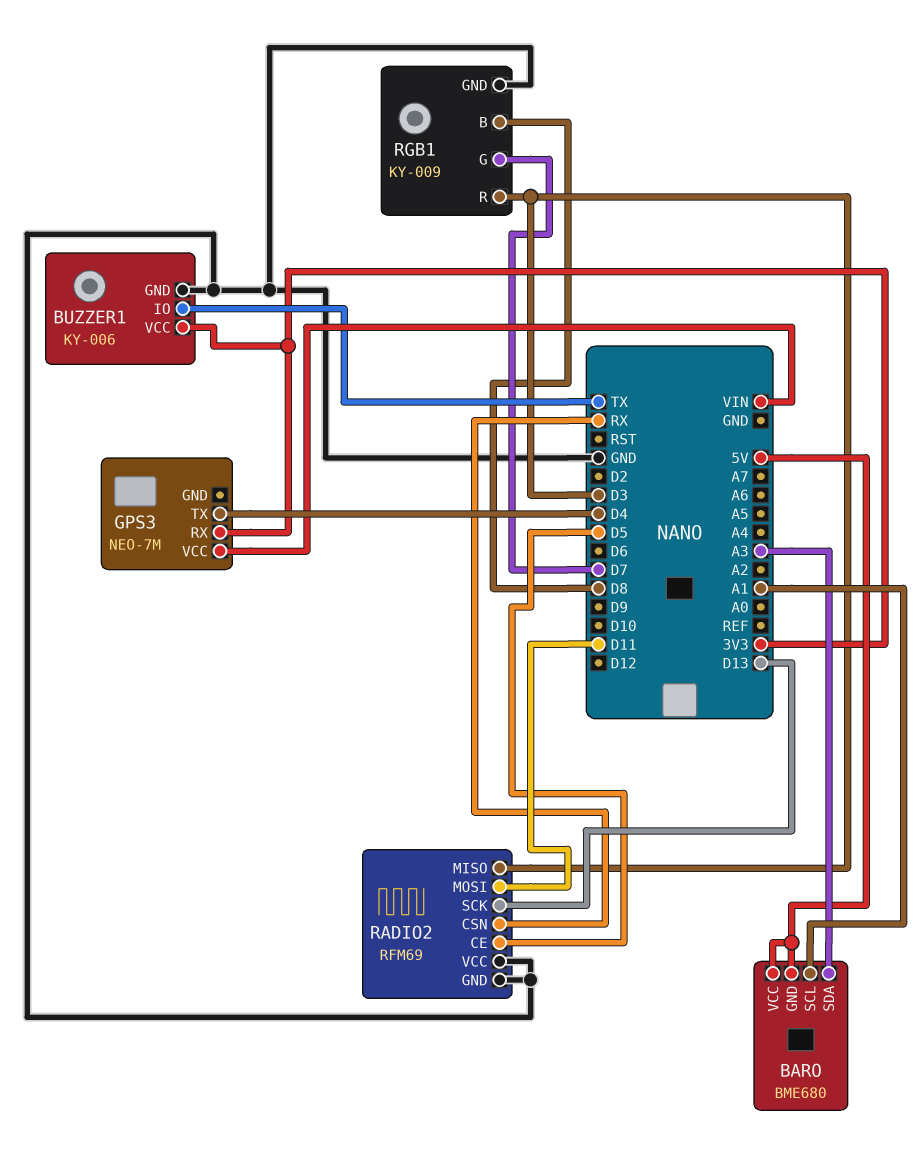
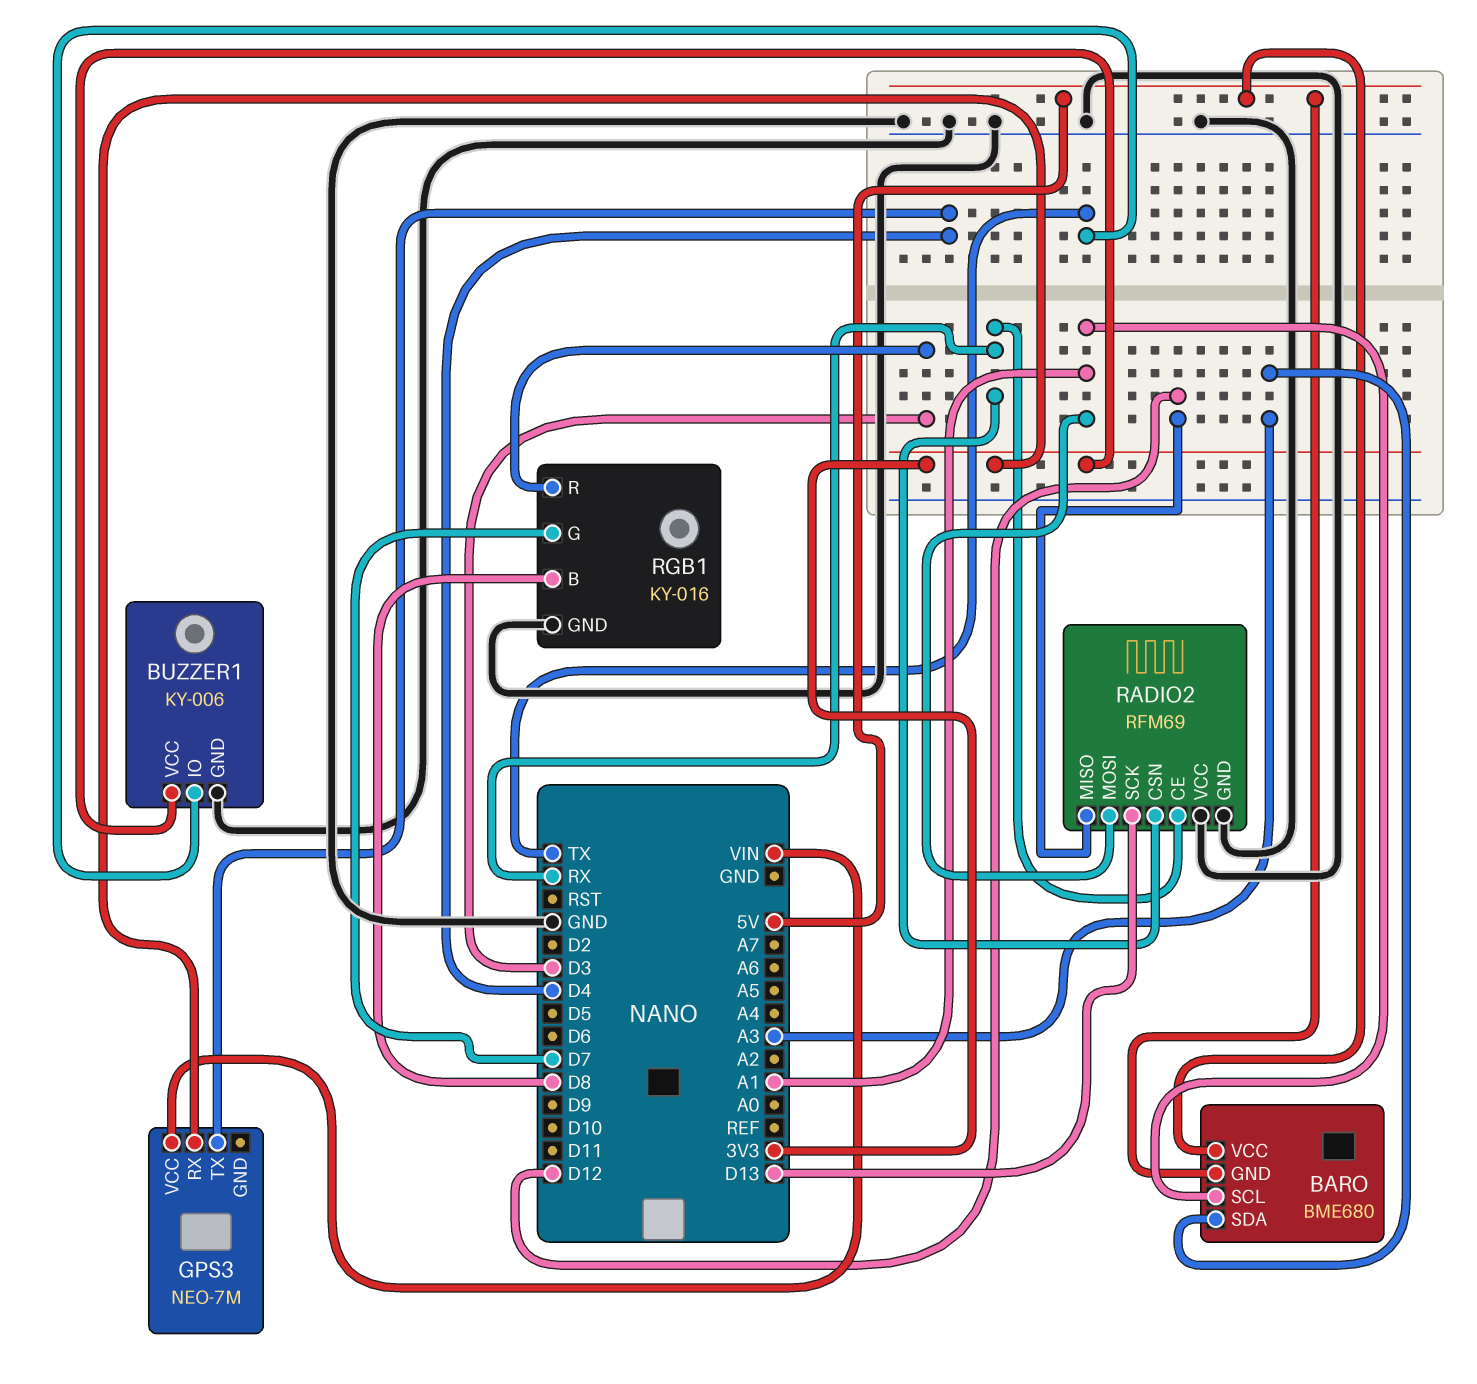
RADIO2 pin CE: D5 -> RX
RADIO2 pin MISO: D3 -> D12
RADIO2 pin MOSI: D11 -> A1
RGB1: KY-009 -> KY-016

